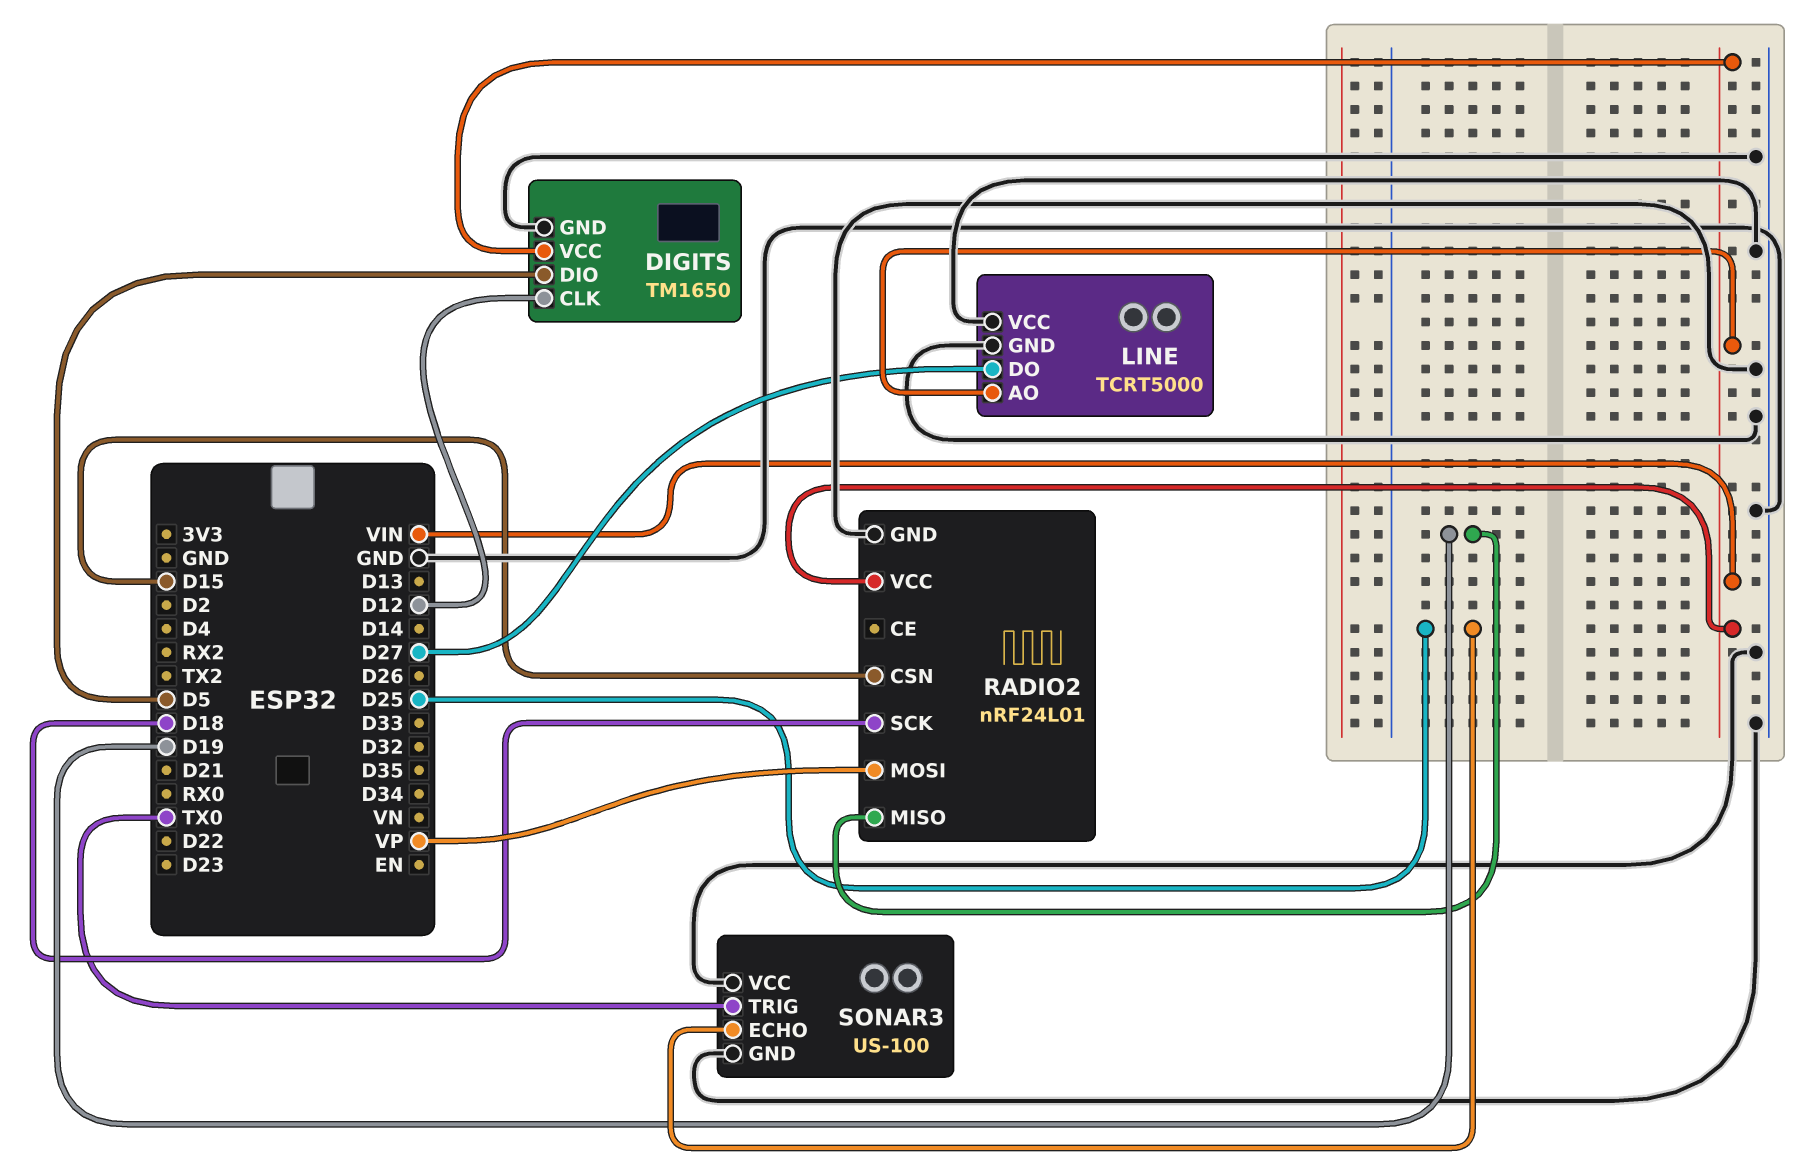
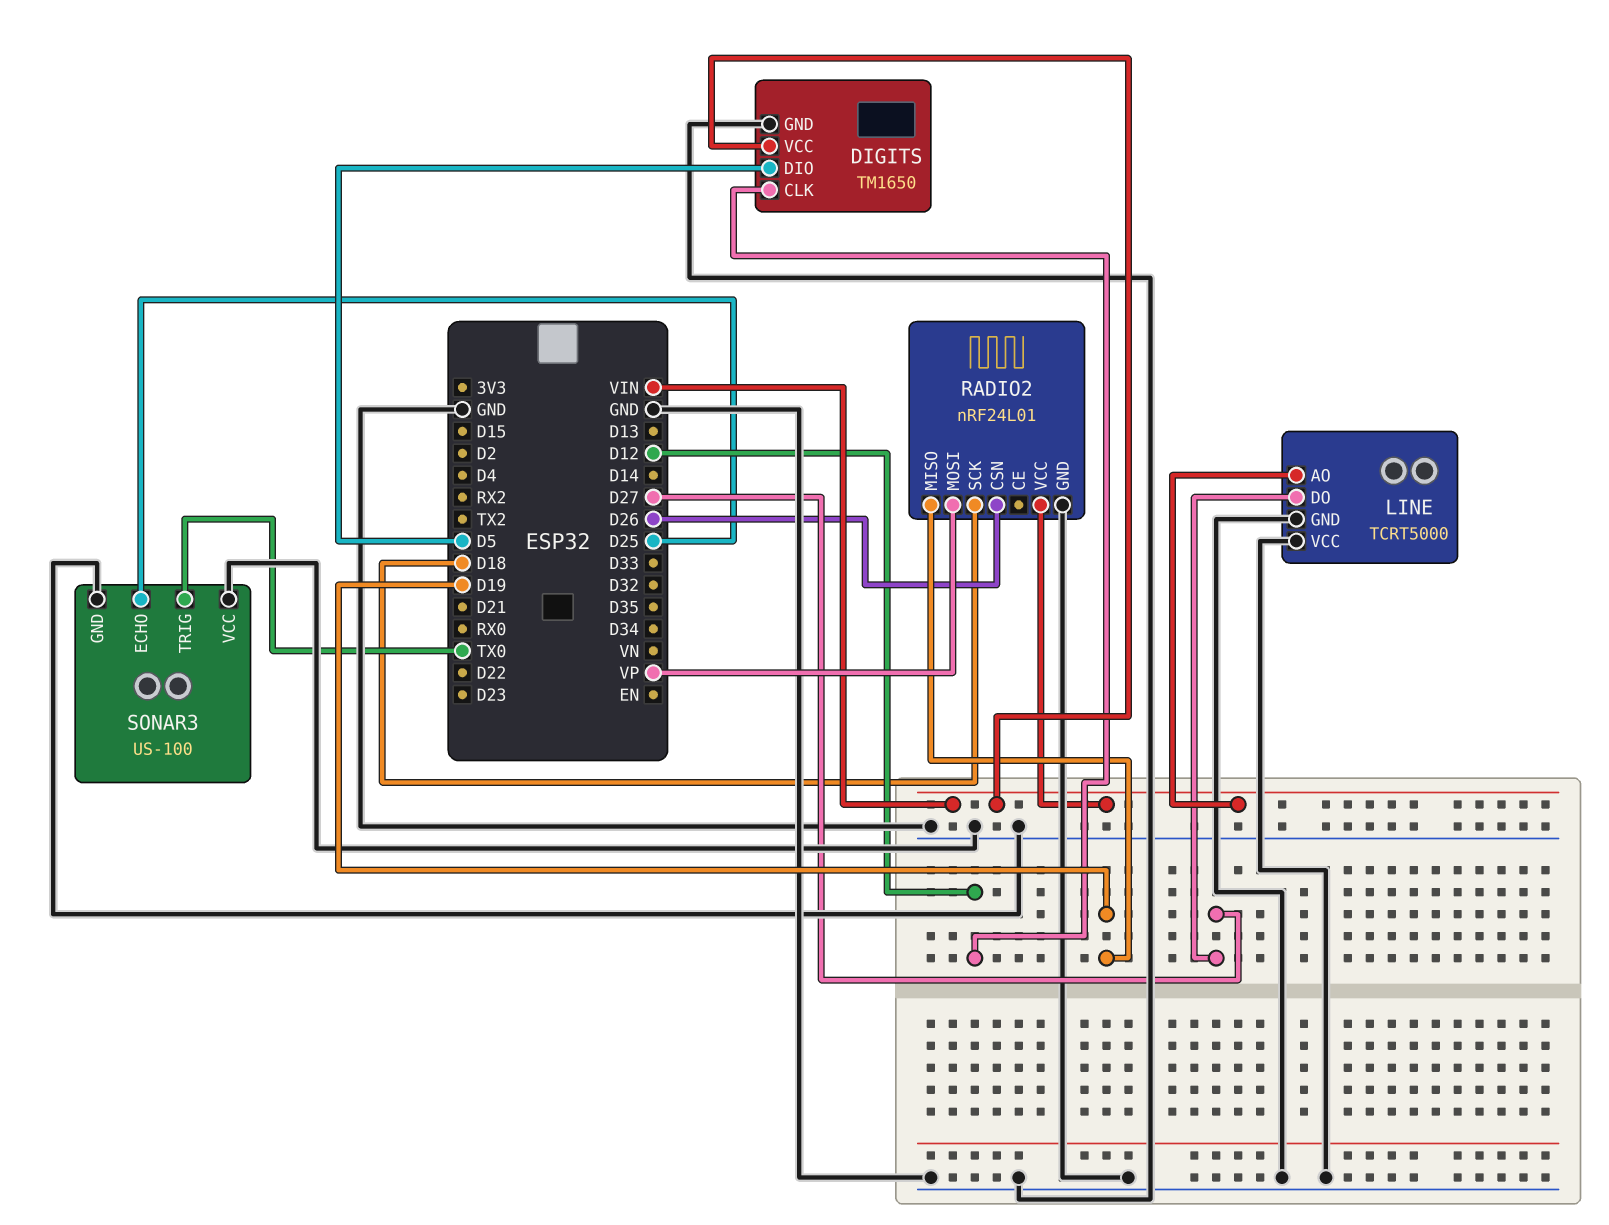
RADIO2 pin CSN: D15 -> D26

